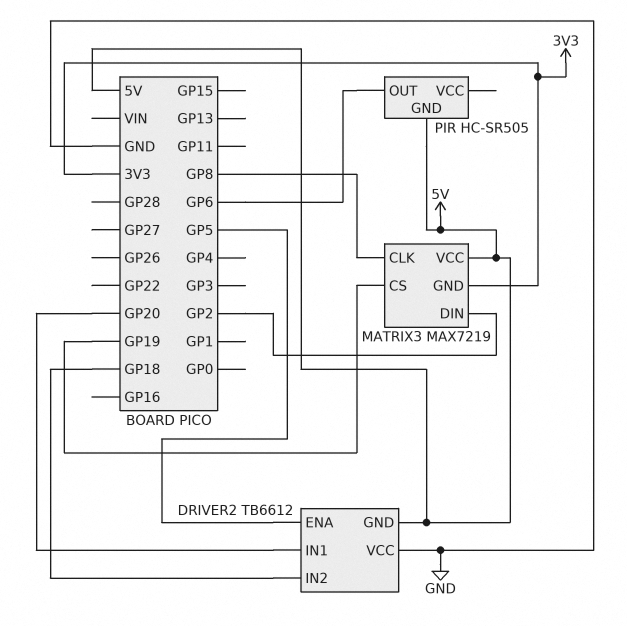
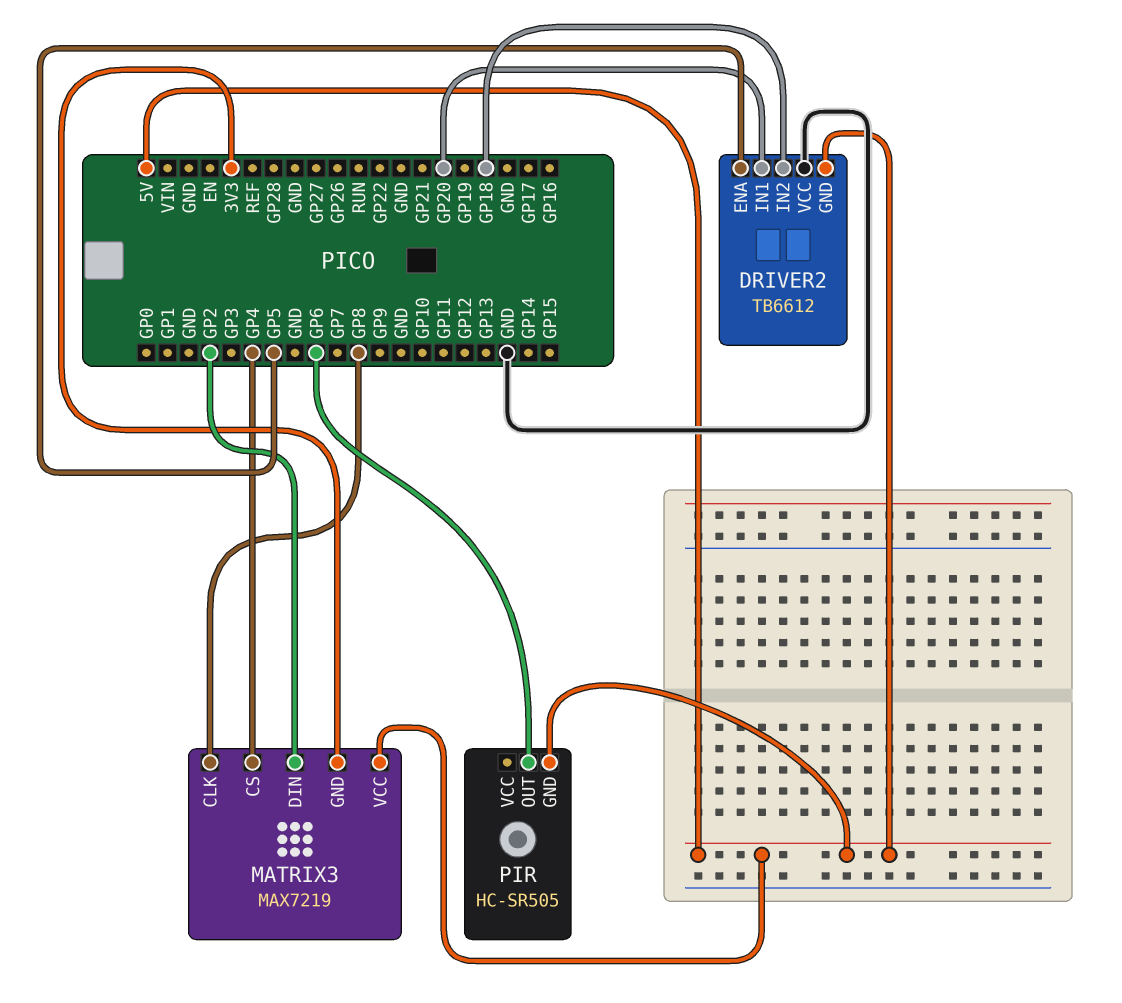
MATRIX3 pin CS: GP19 -> GP4

